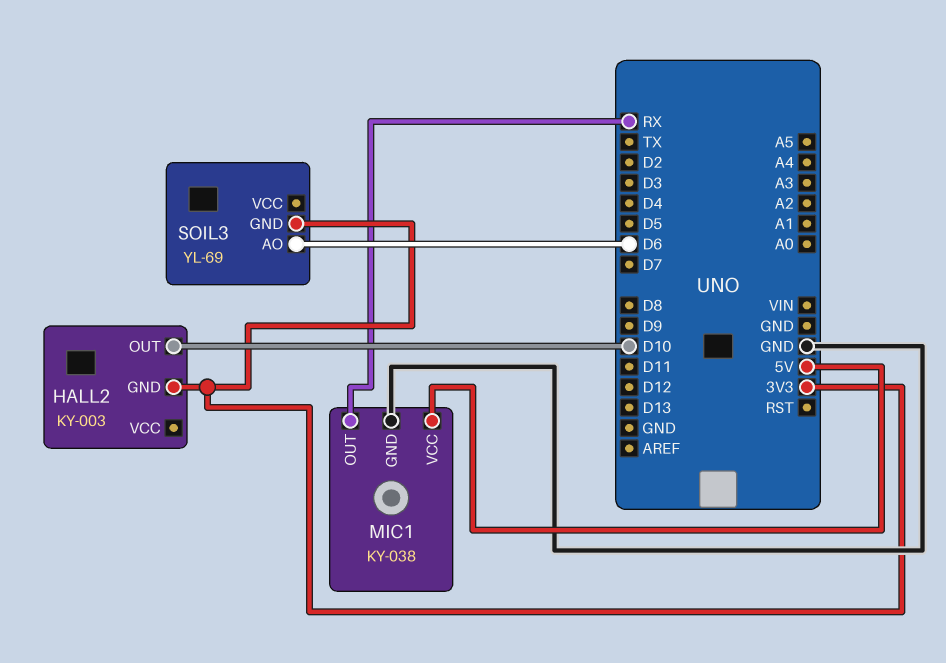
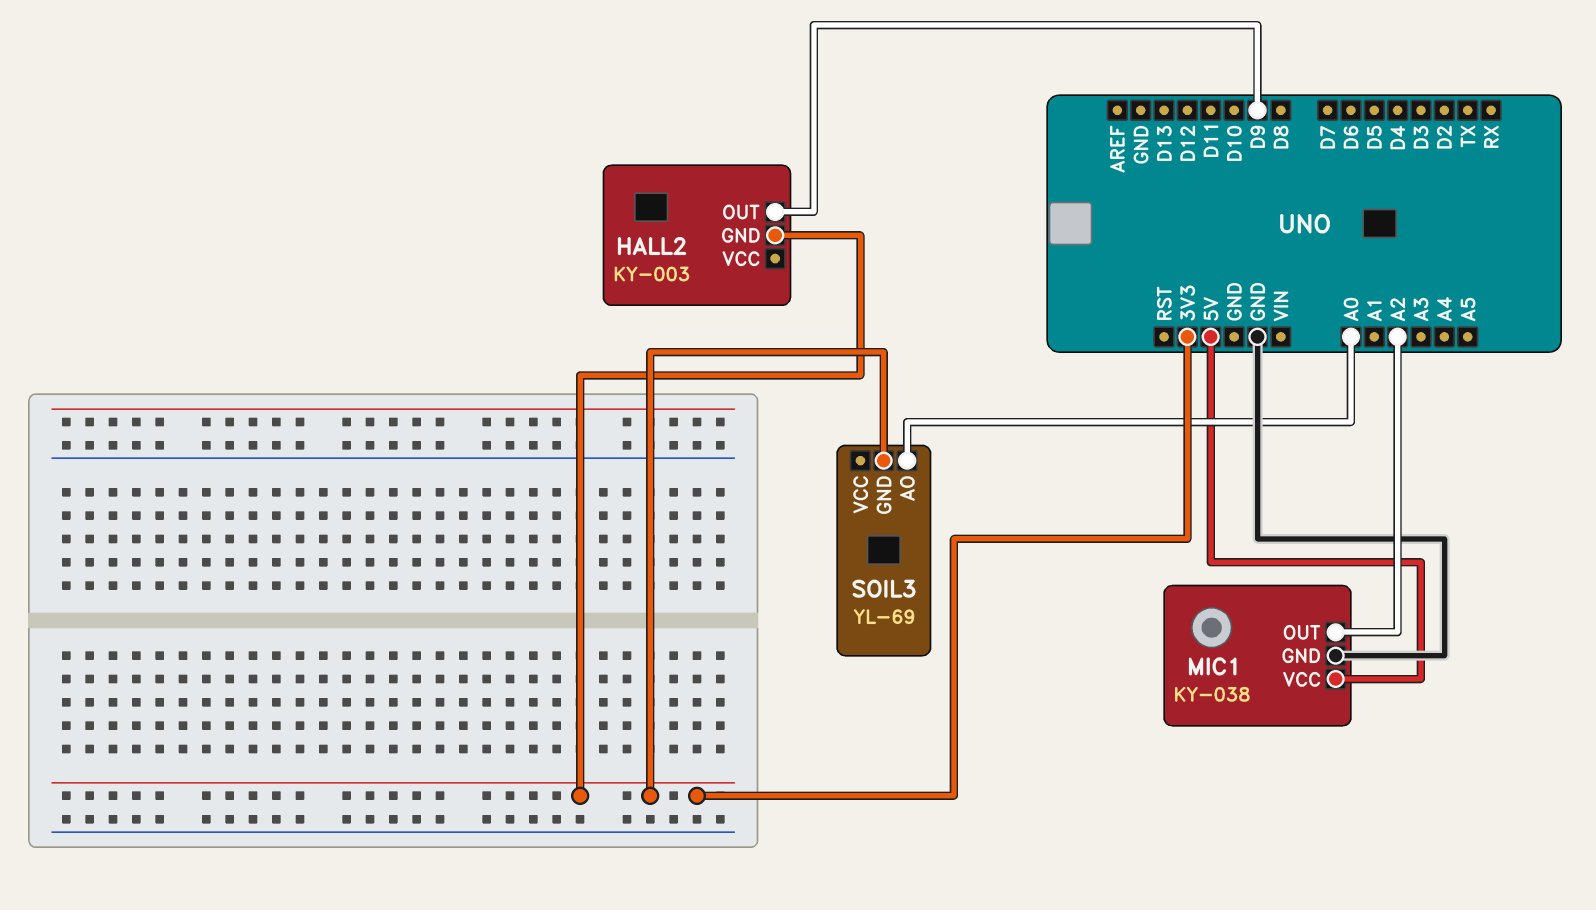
HALL2 pin OUT: D10 -> D9
MIC1 pin OUT: RX -> A2
SOIL3 pin AO: D6 -> A0

